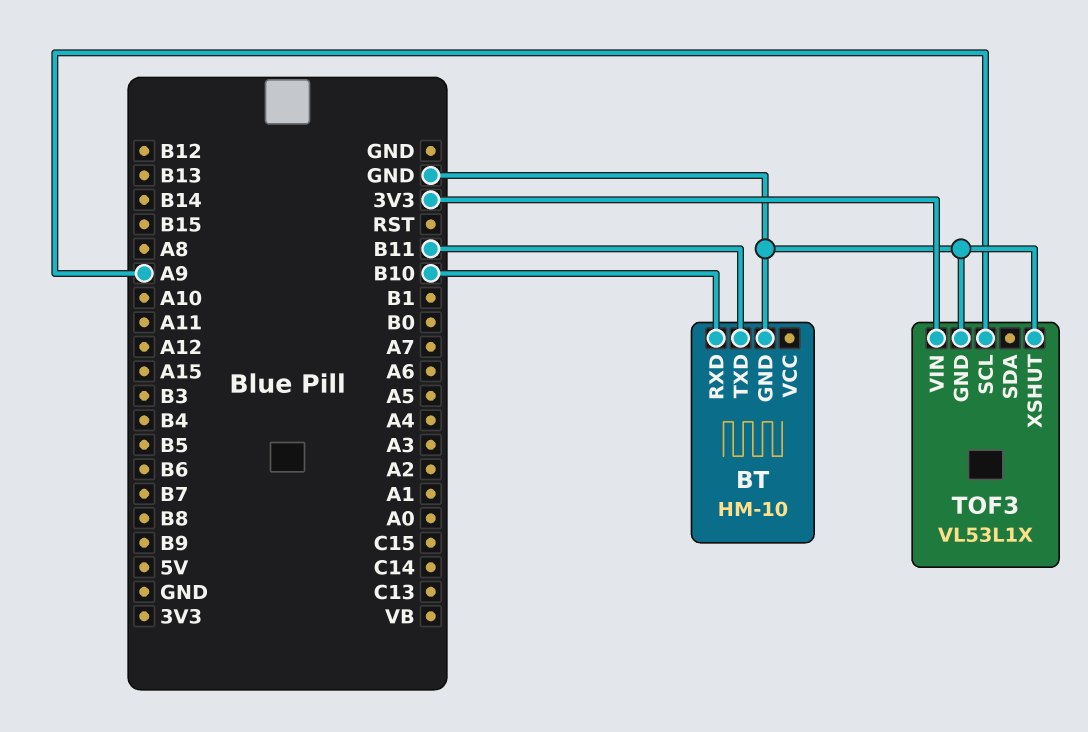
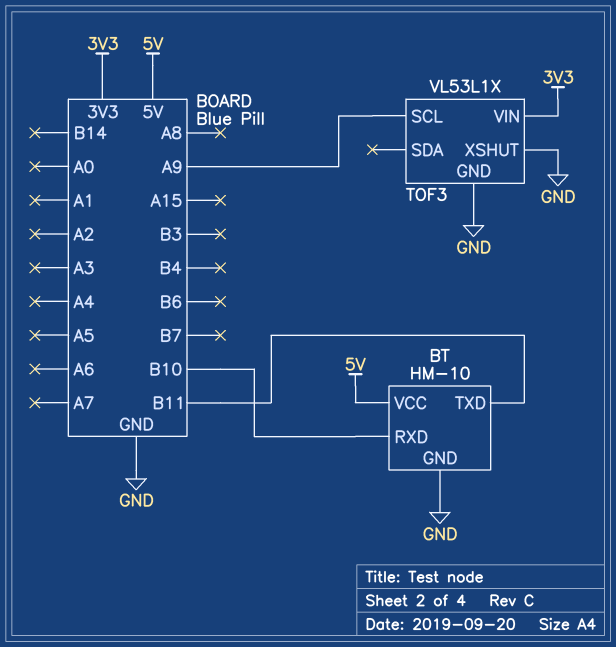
BT pin VCC: none -> 5V

